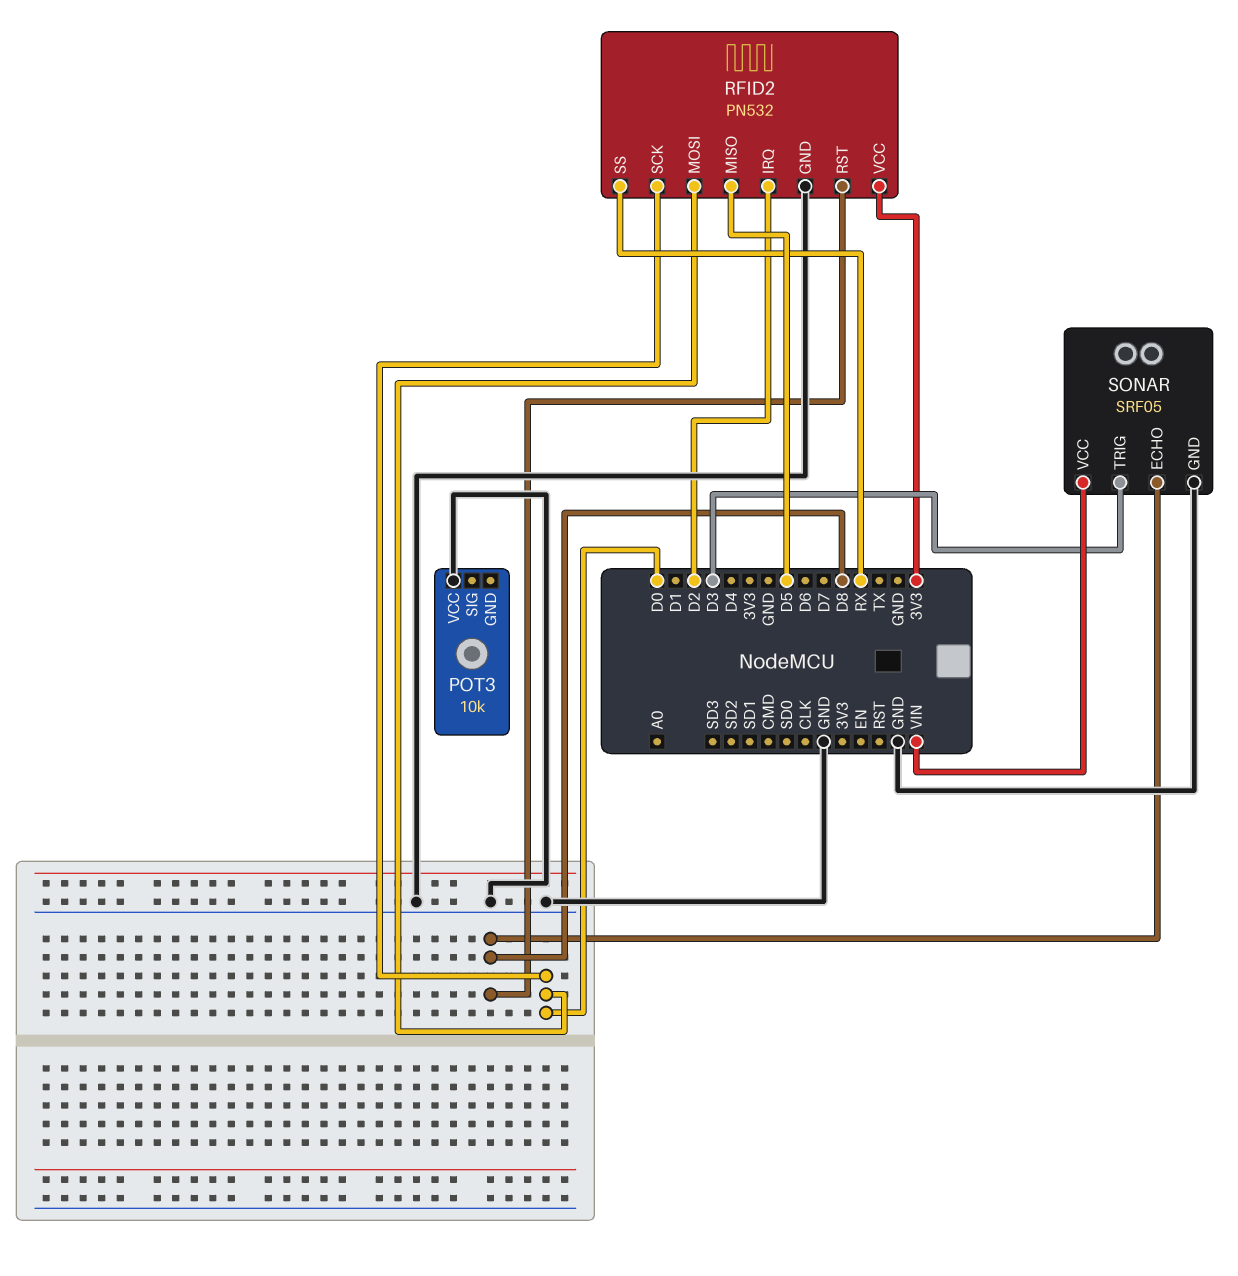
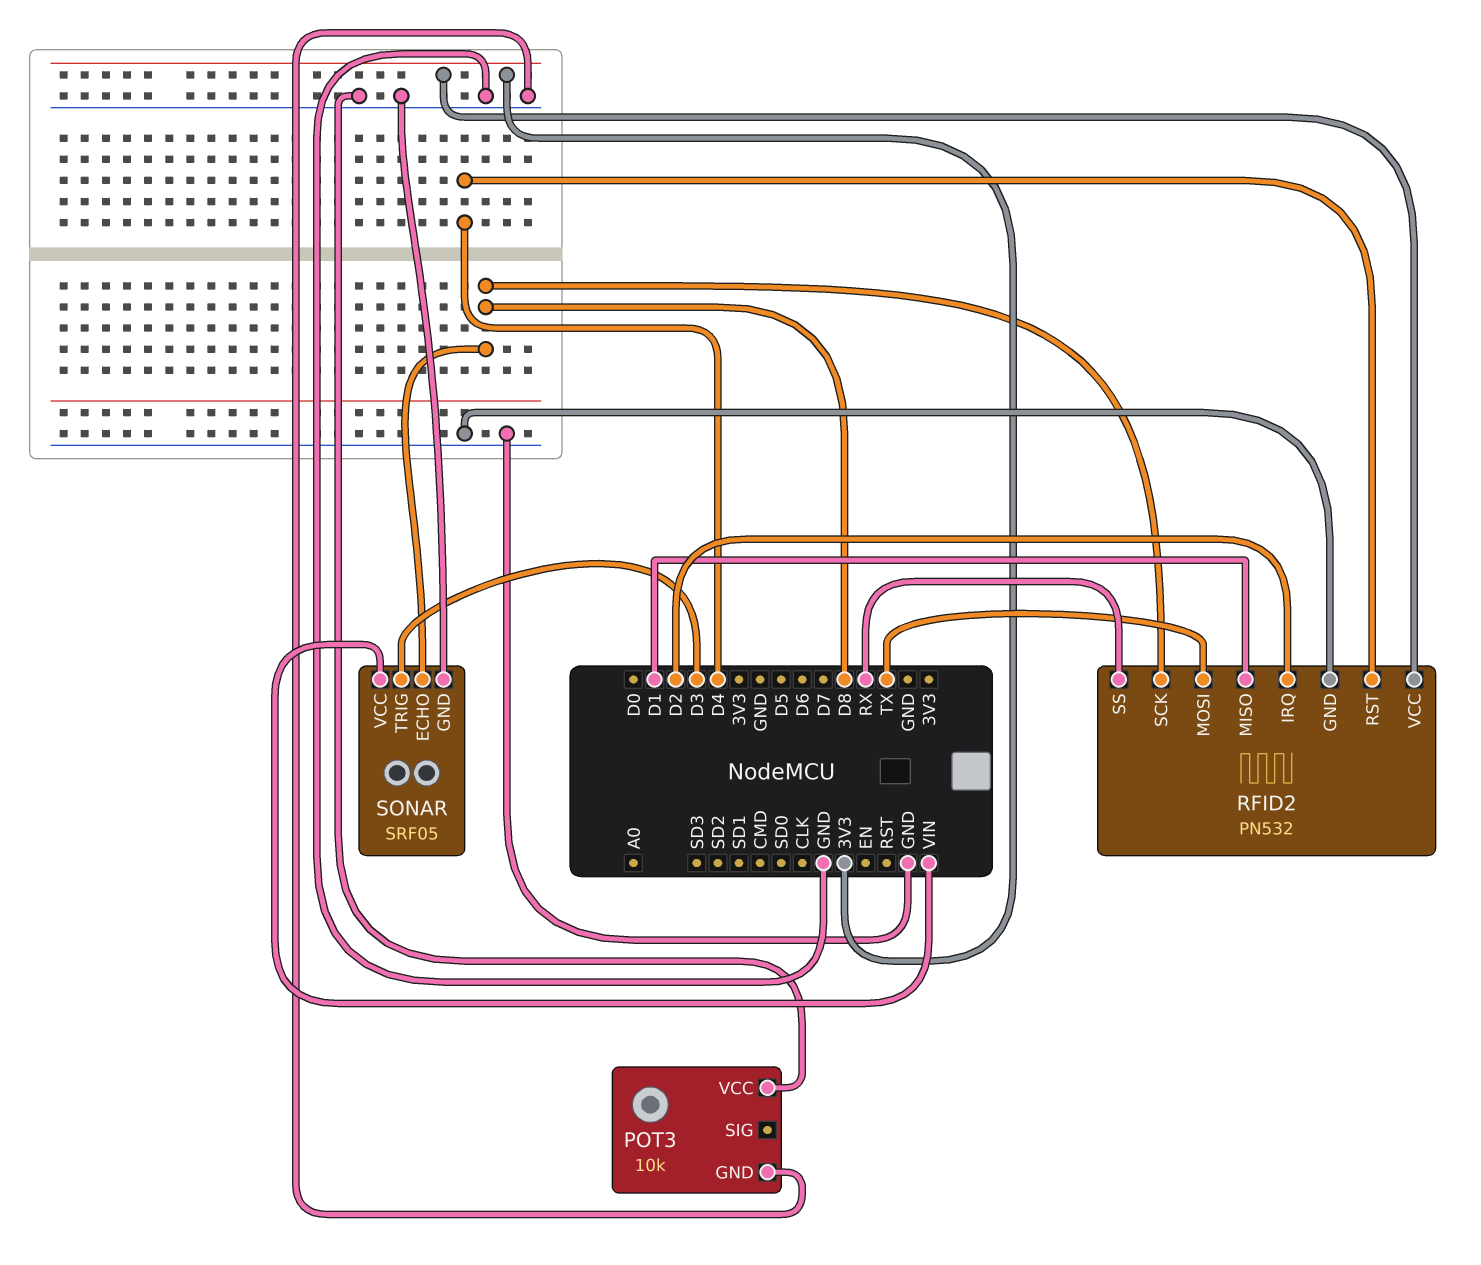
POT3 pin GND: none -> GND
RFID2 pin MISO: D5 -> D1
RFID2 pin MOSI: D0 -> TX
RFID2 pin RST: D8 -> D4
RFID2 pin SCK: D0 -> D8

